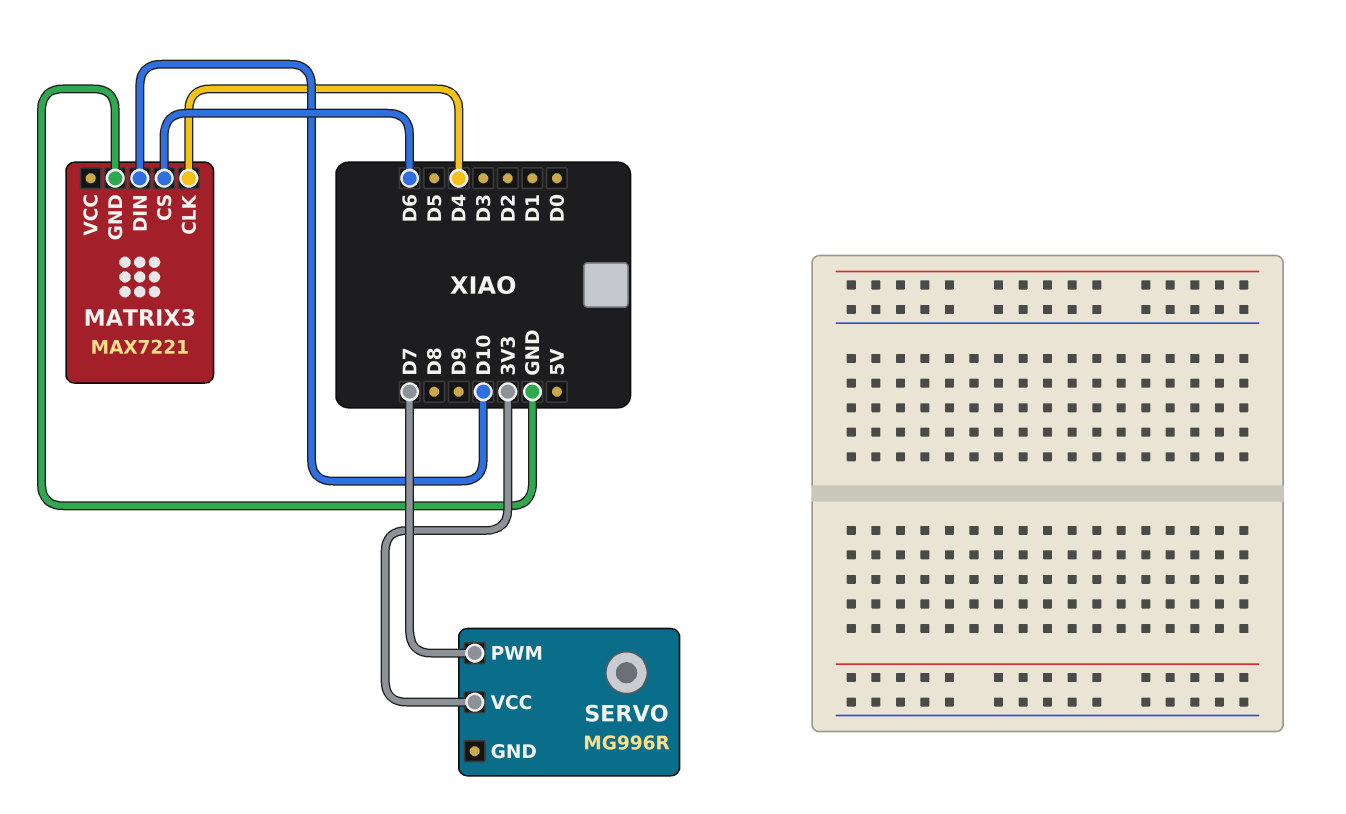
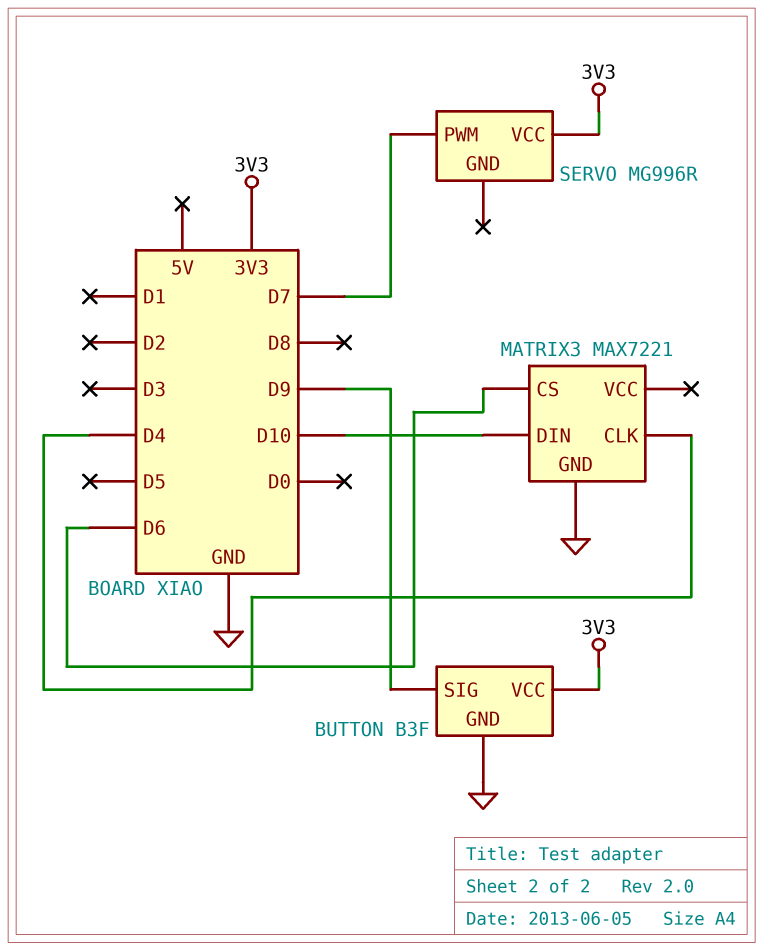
BUTTON: none -> B3F
BUTTON pin GND: none -> GND
BUTTON pin SIG: none -> D9
BUTTON pin VCC: none -> 3V3

